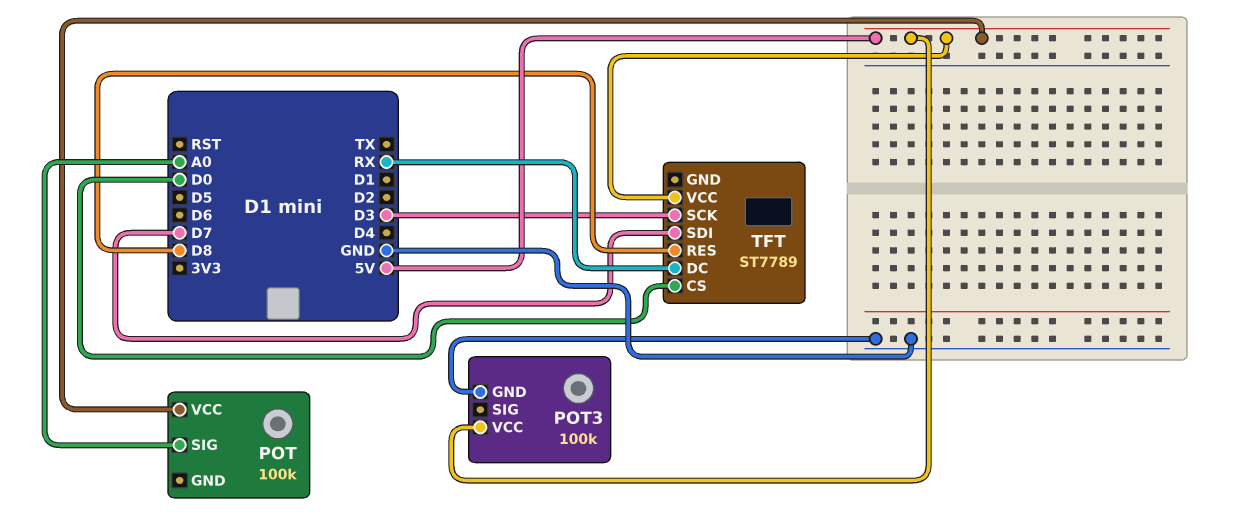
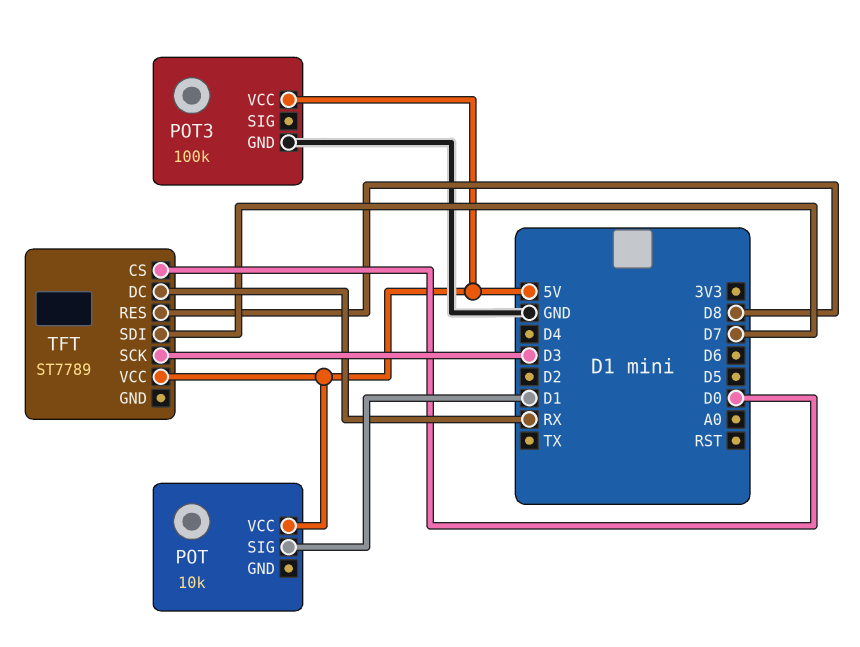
POT: 100k -> 10k
POT pin SIG: A0 -> D1

